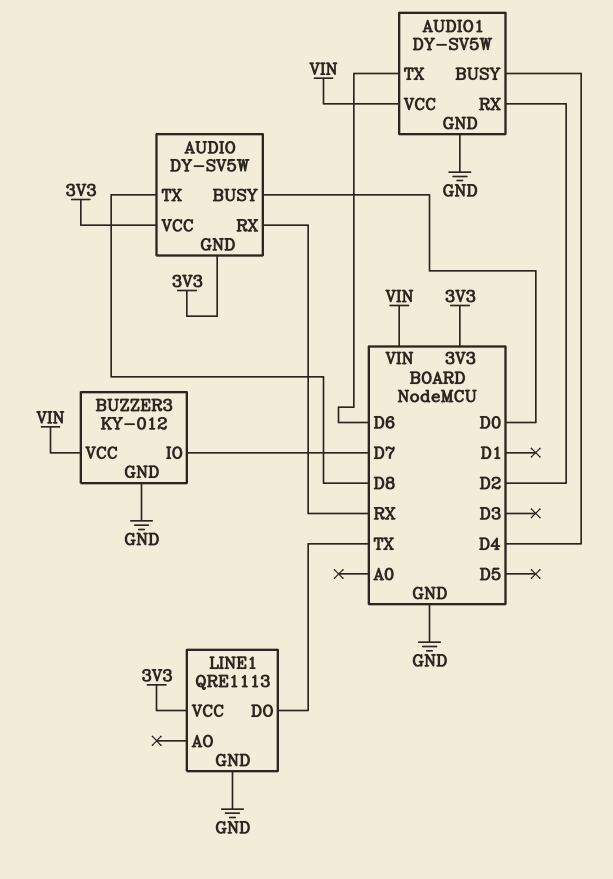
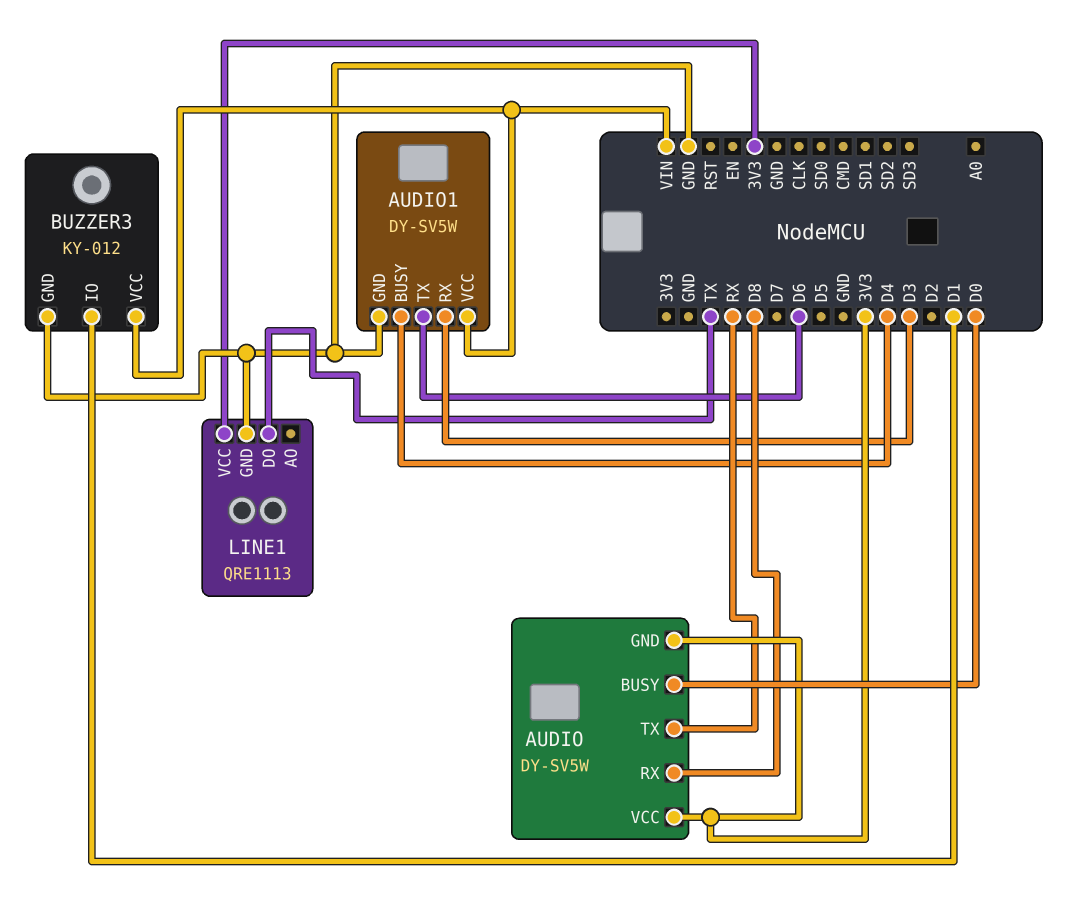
AUDIO pin RX: RX -> D8
AUDIO pin TX: D8 -> RX
AUDIO1 pin RX: D2 -> D3
BUZZER3 pin IO: D7 -> D1

